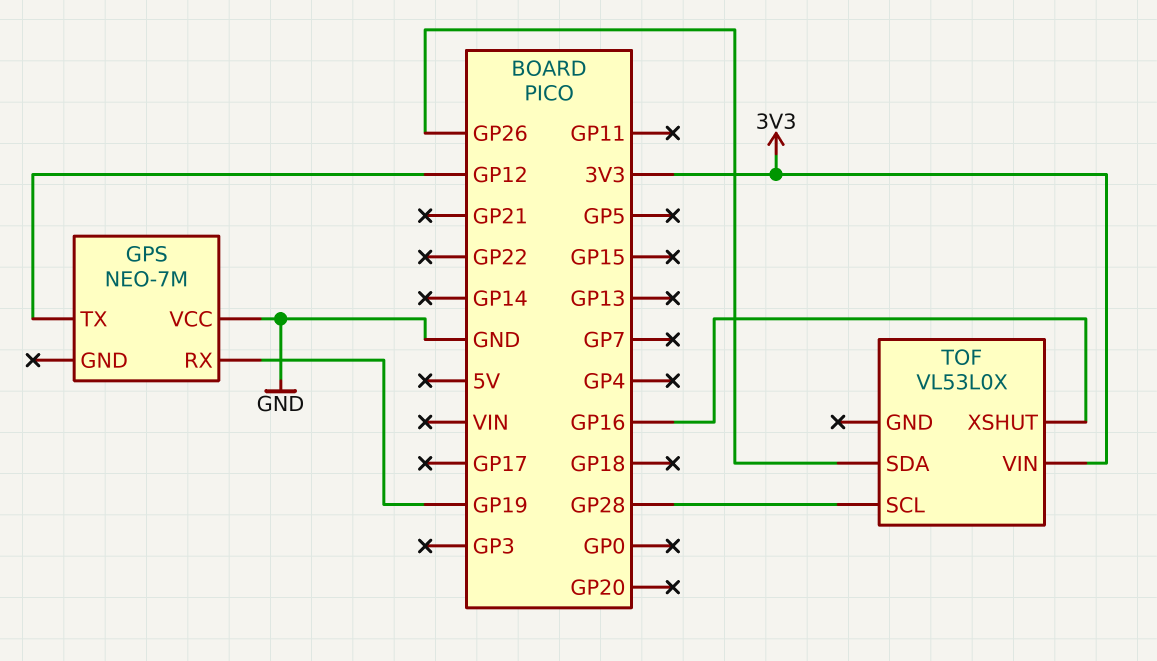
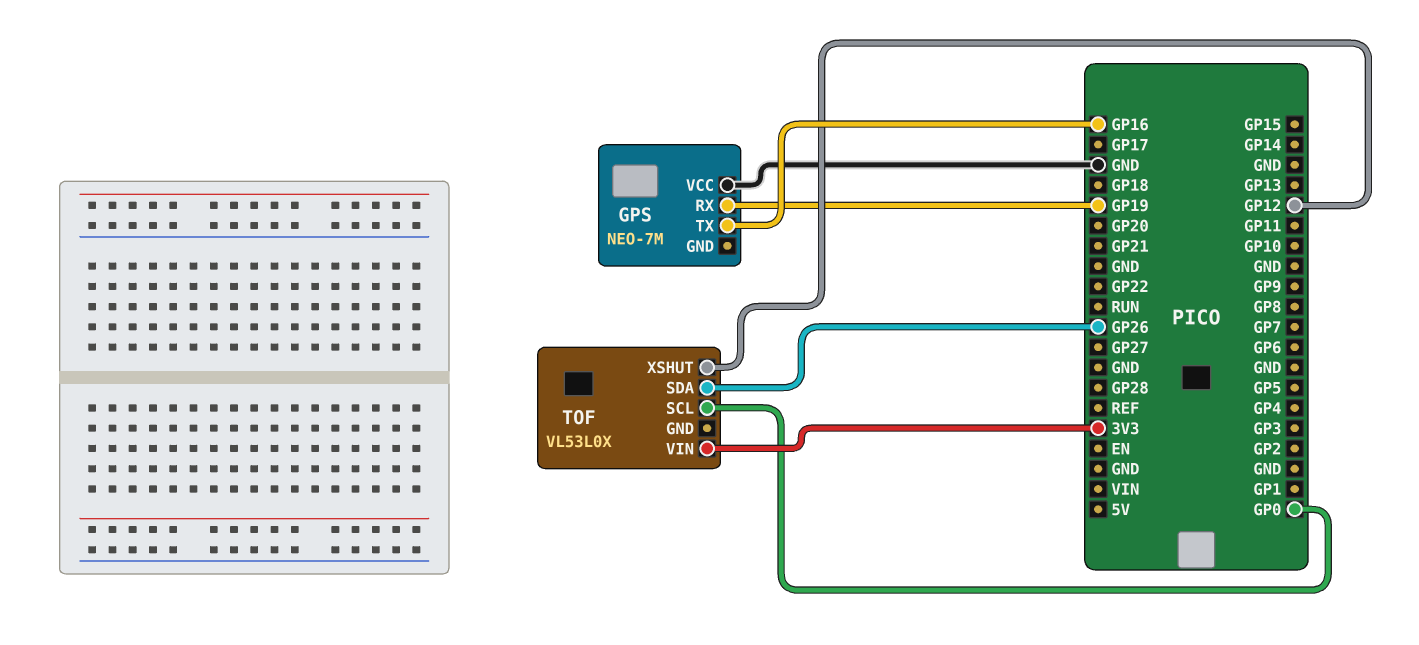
GPS pin TX: GP12 -> GP16
TOF pin SCL: GP28 -> GP0
TOF pin XSHUT: GP16 -> GP12

